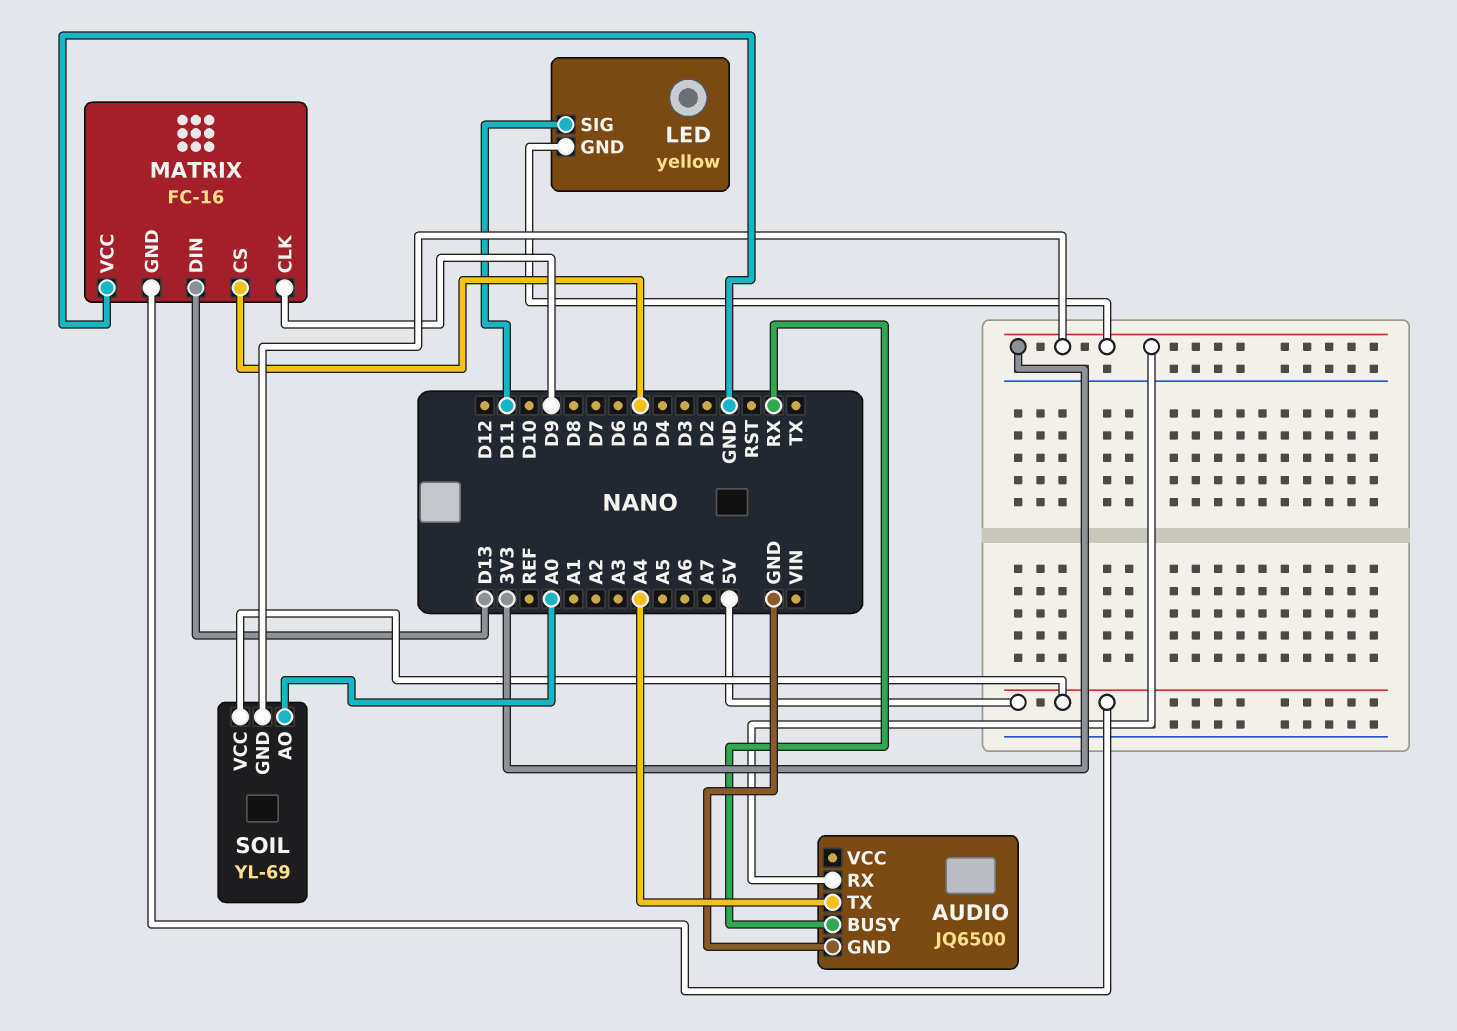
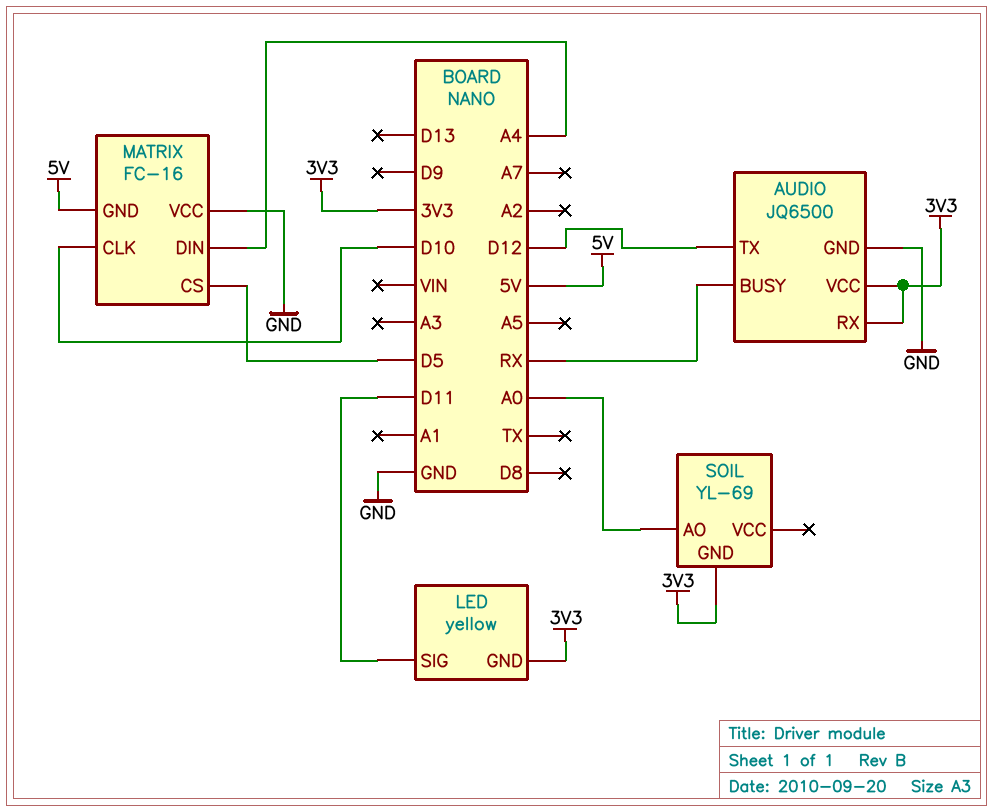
AUDIO pin TX: A4 -> D12
AUDIO pin VCC: none -> 3V3
MATRIX pin CLK: D9 -> D10
MATRIX pin DIN: D13 -> A4
SOIL pin VCC: 5V -> none

